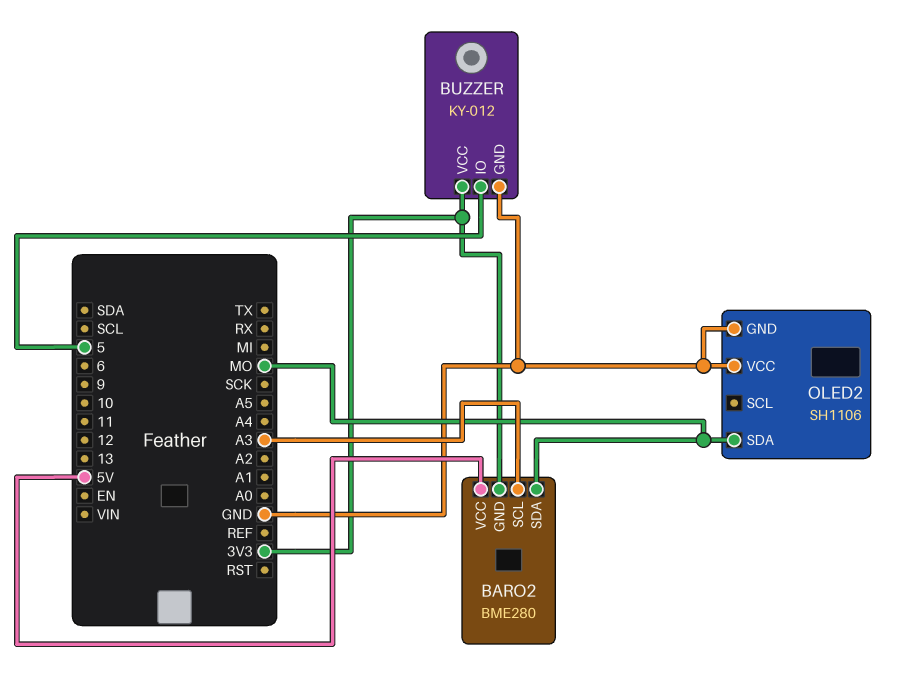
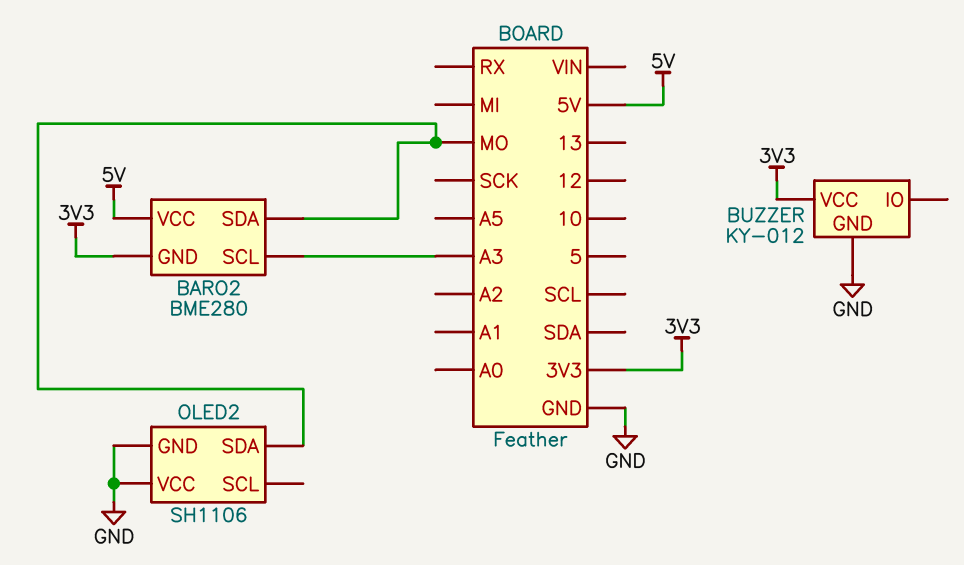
BUZZER pin IO: 5 -> none

